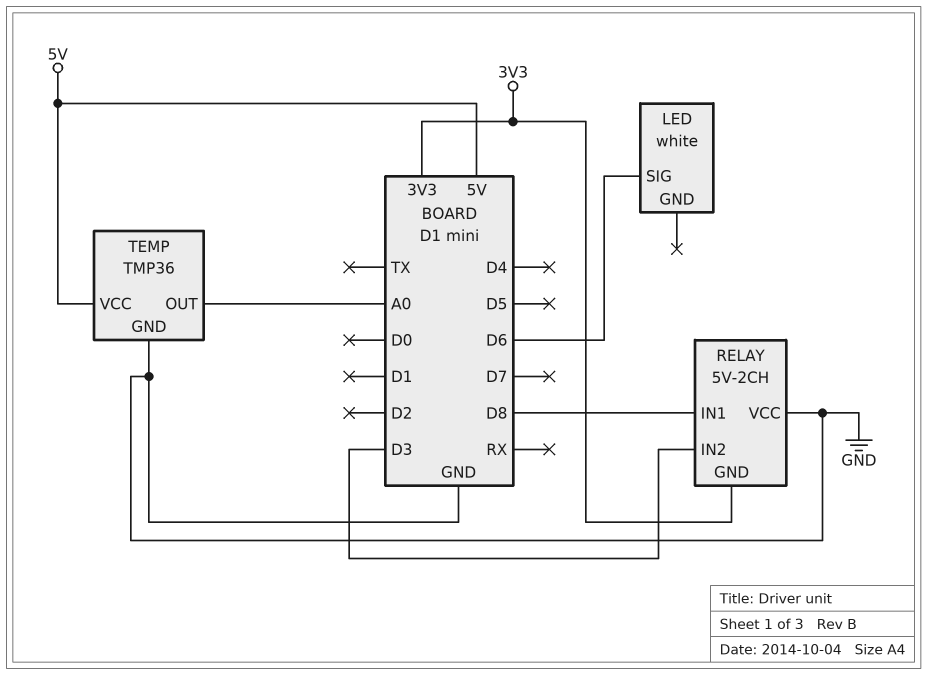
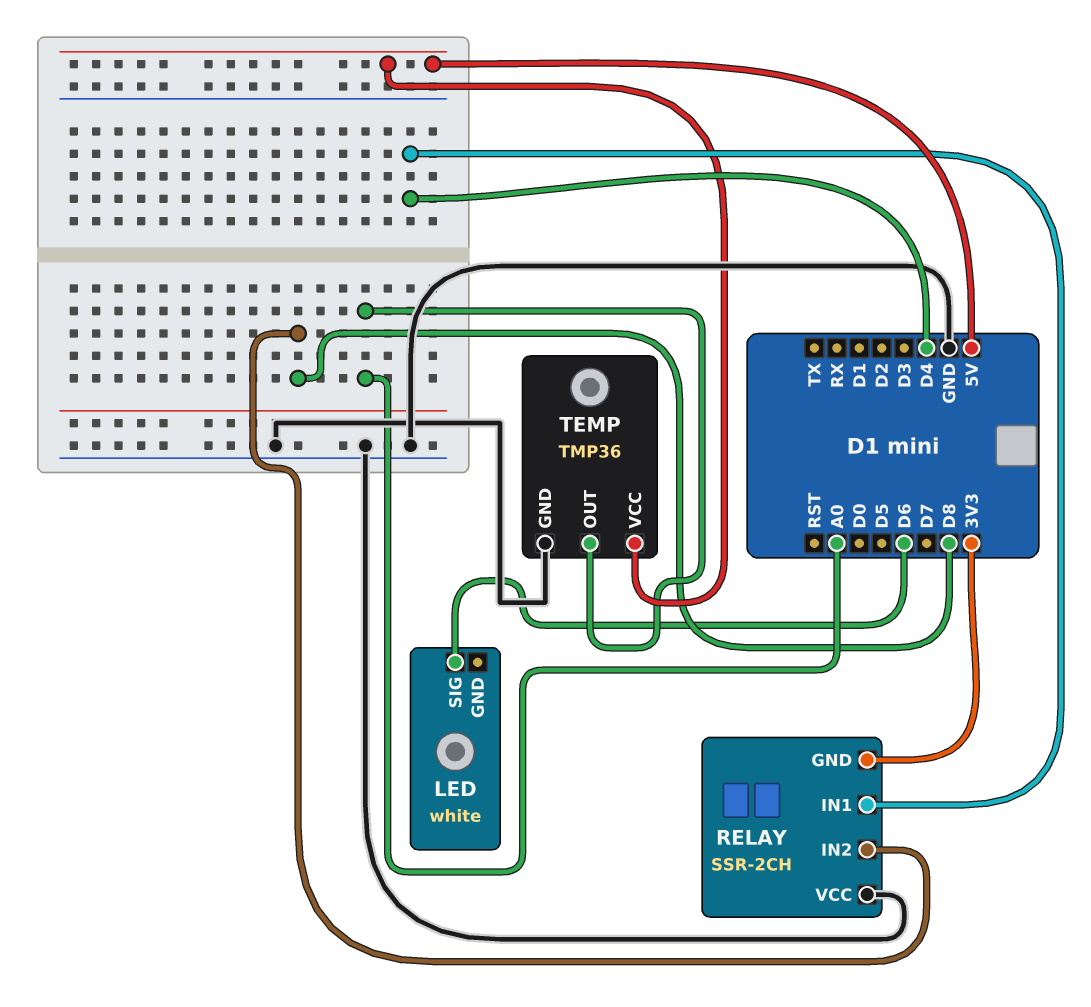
RELAY: 5V-2CH -> SSR-2CH
RELAY pin IN1: D8 -> D4
RELAY pin IN2: D3 -> D8

